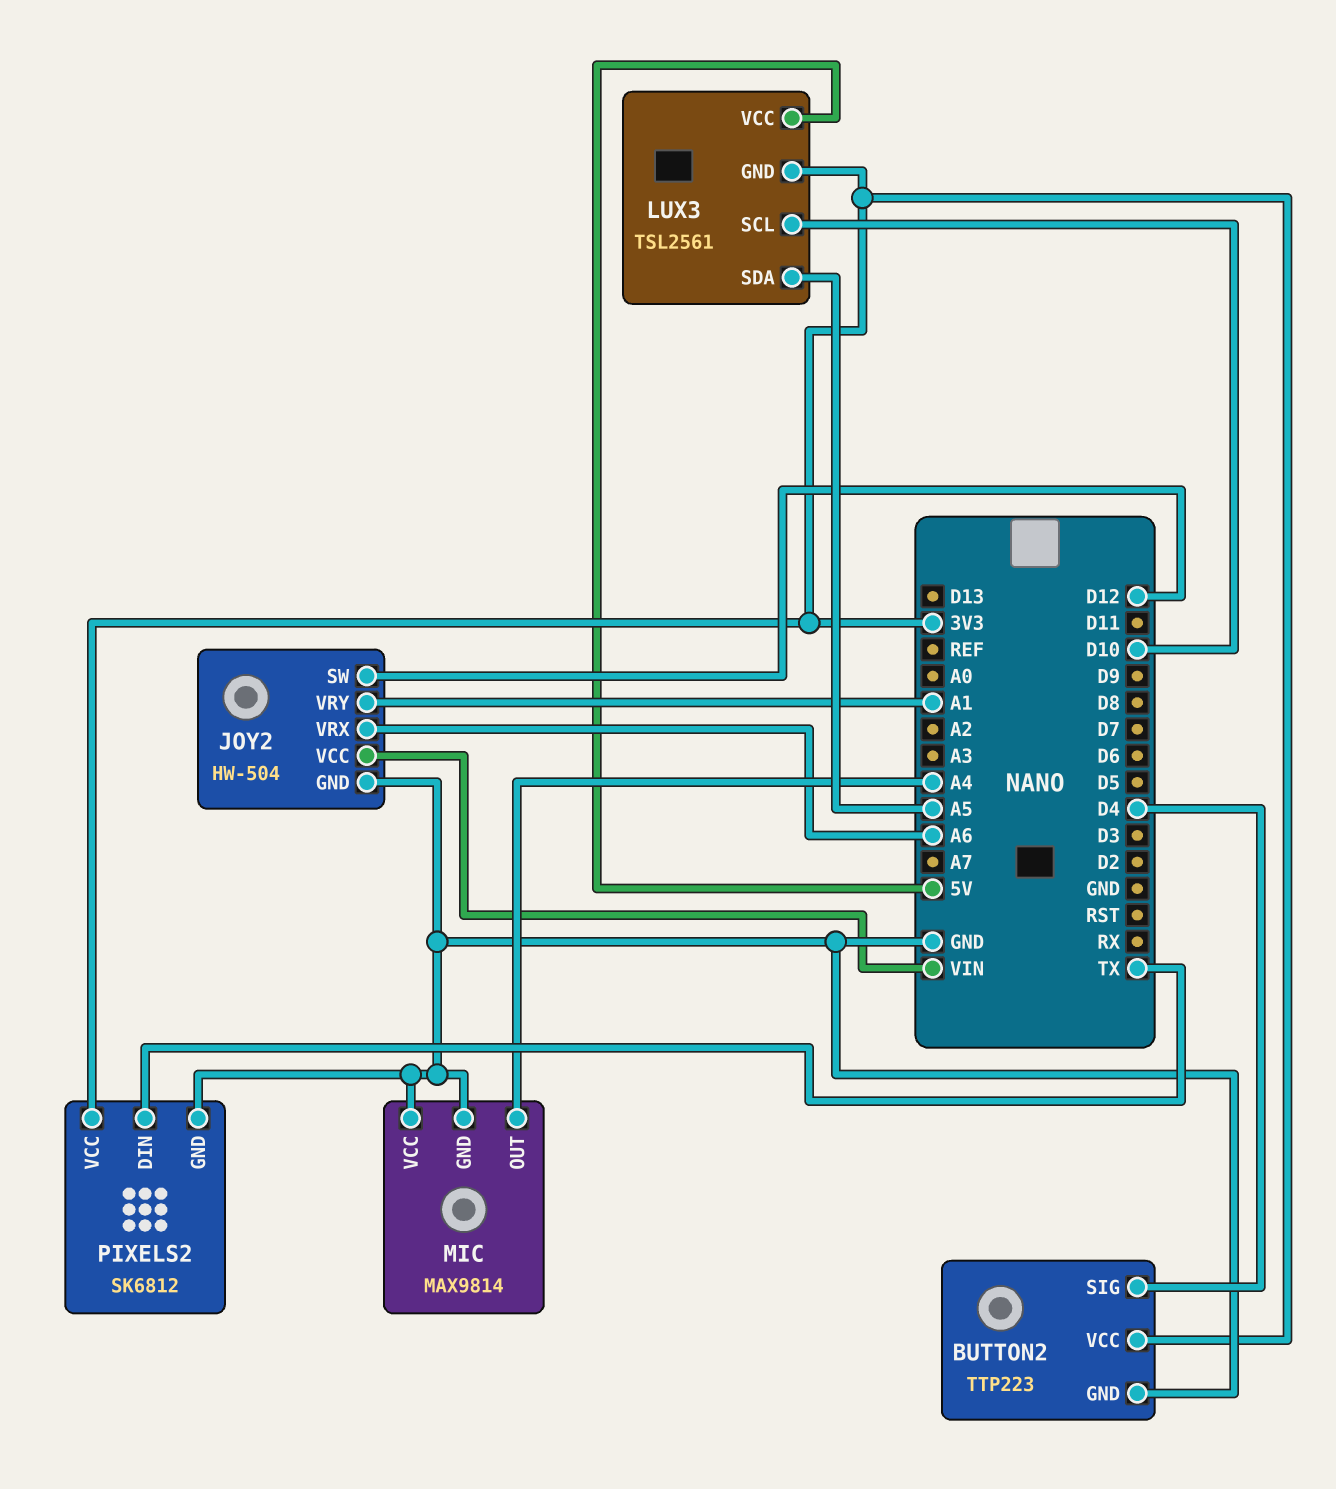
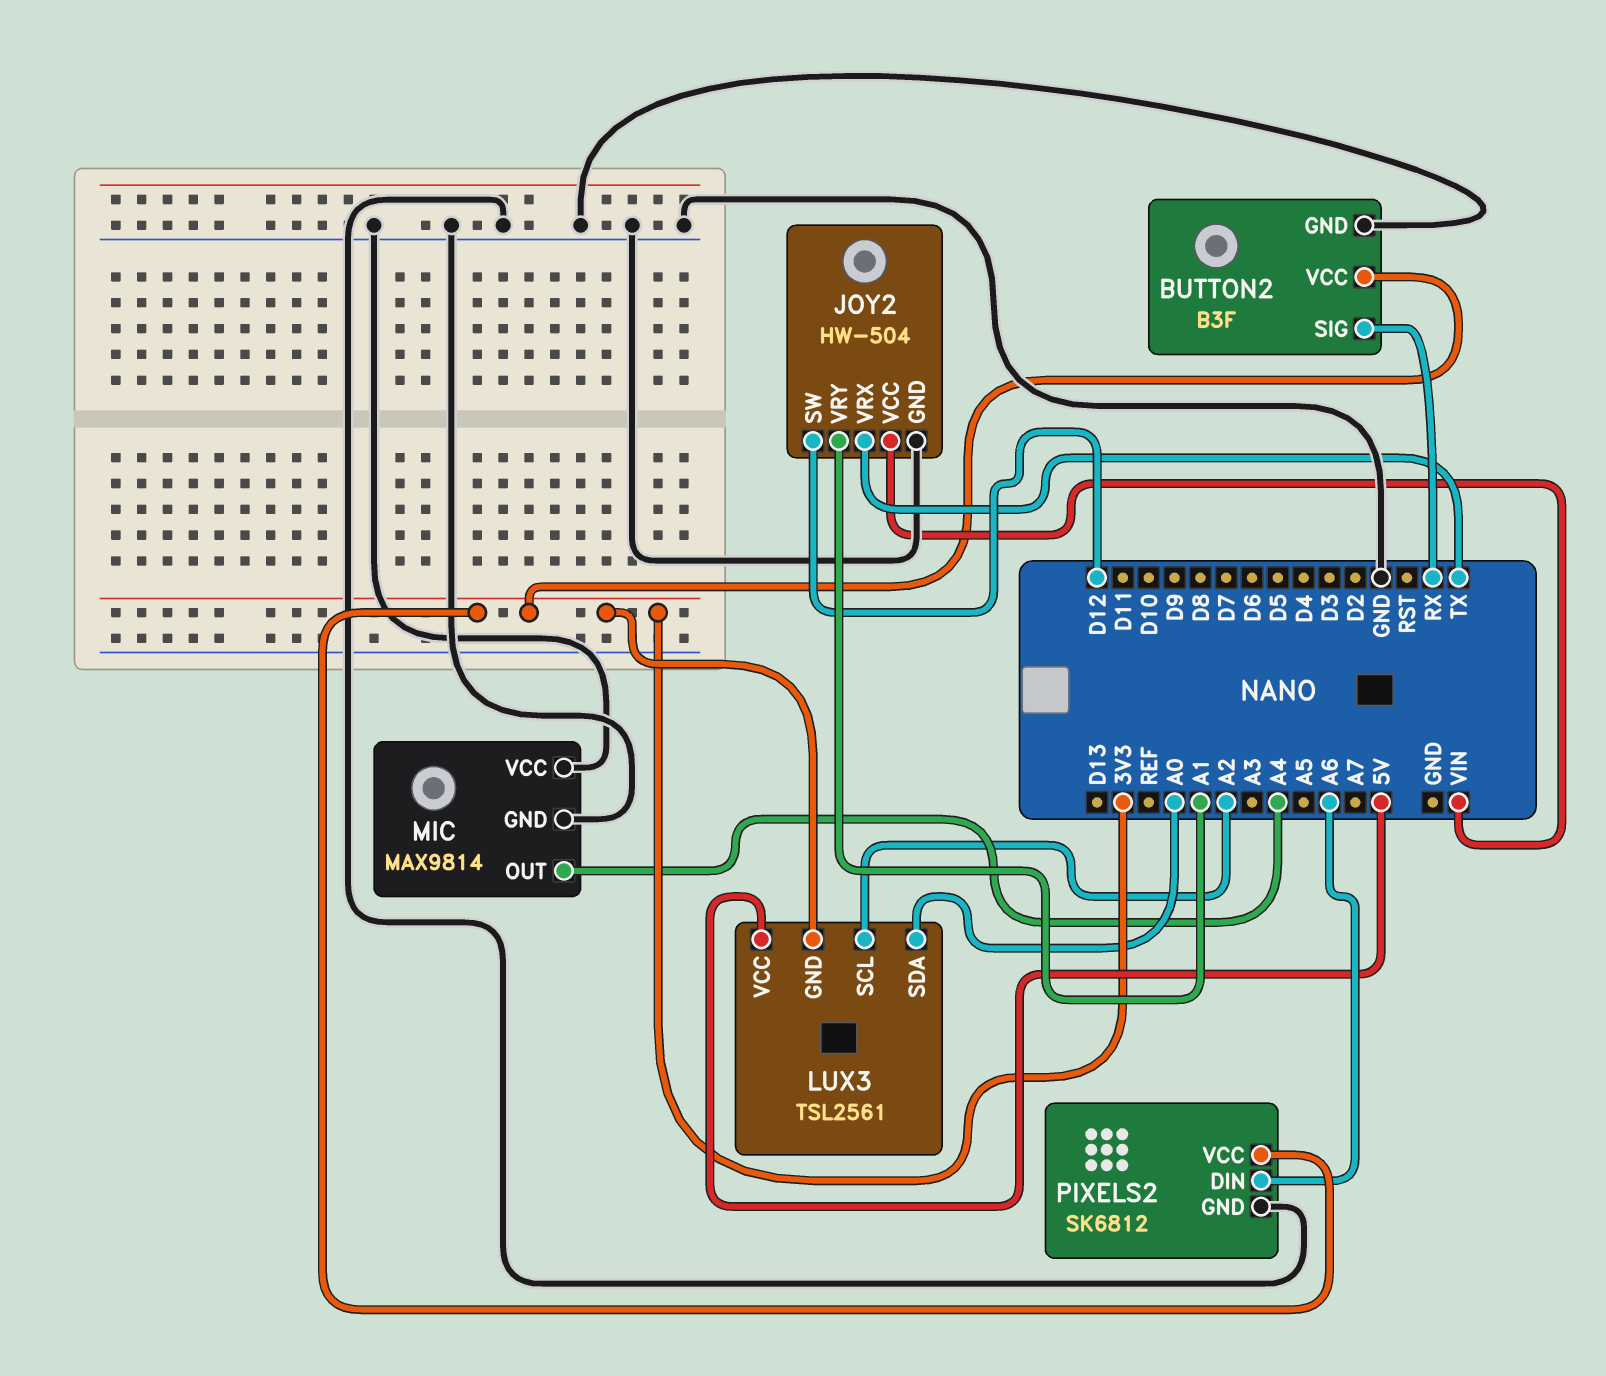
BUTTON2: TTP223 -> B3F
BUTTON2 pin SIG: D4 -> RX
JOY2 pin VRX: A6 -> TX
LUX3 pin SCL: D10 -> A2
LUX3 pin SDA: A5 -> A0
PIXELS2 pin DIN: TX -> A6

